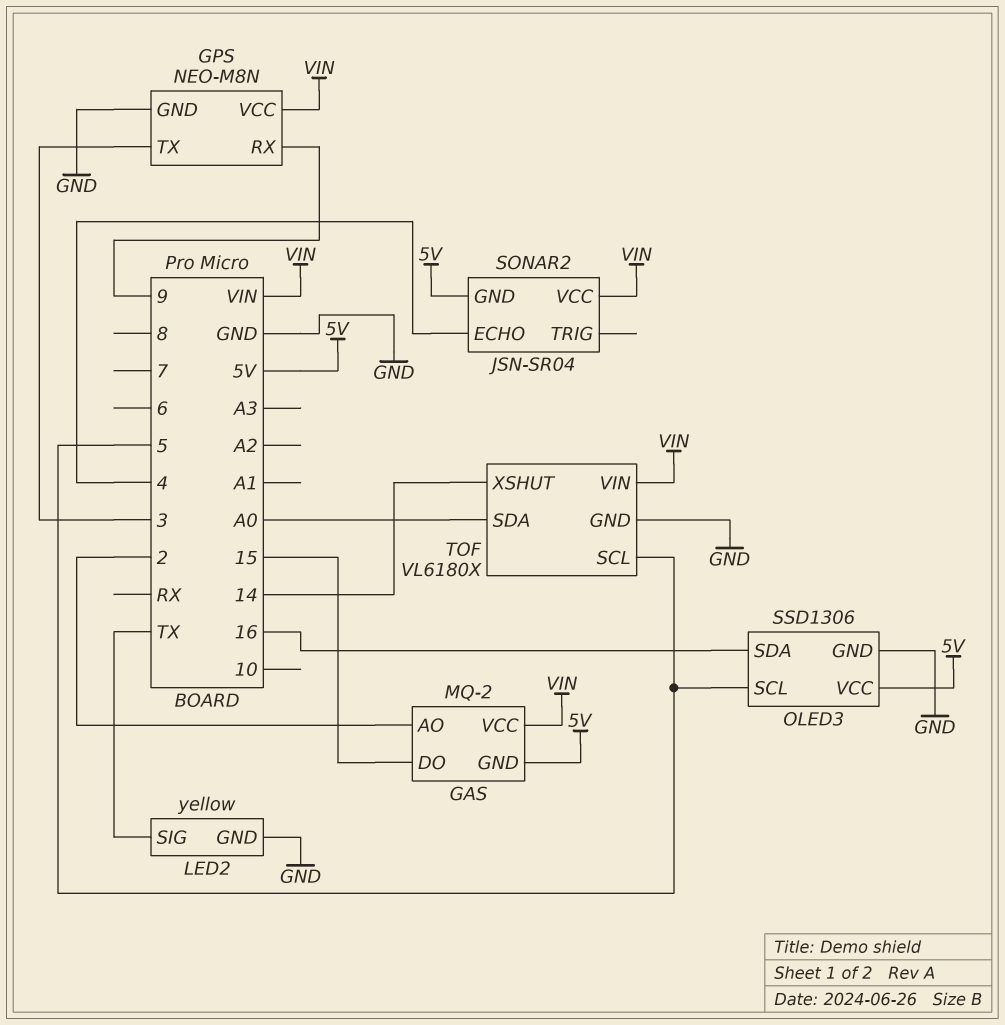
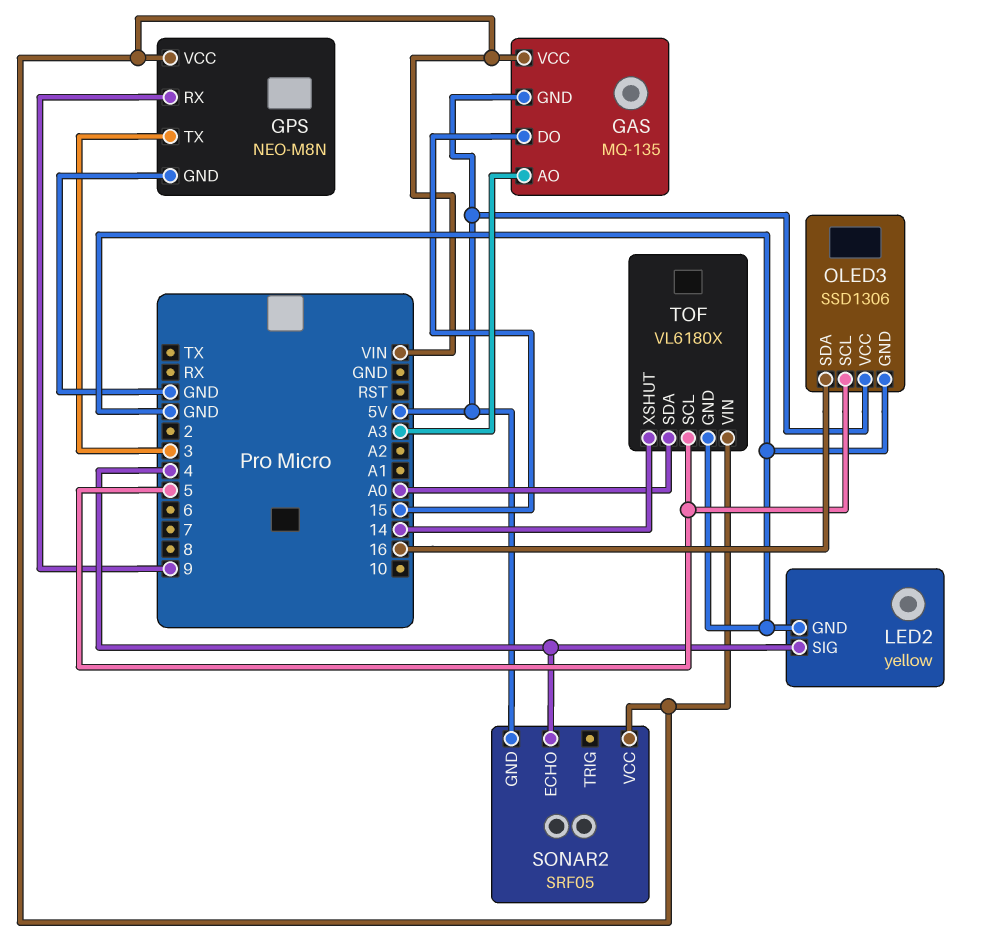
GAS: MQ-2 -> MQ-135
GAS pin AO: 2 -> A3
LED2 pin SIG: TX -> 4
SONAR2: JSN-SR04 -> SRF05

